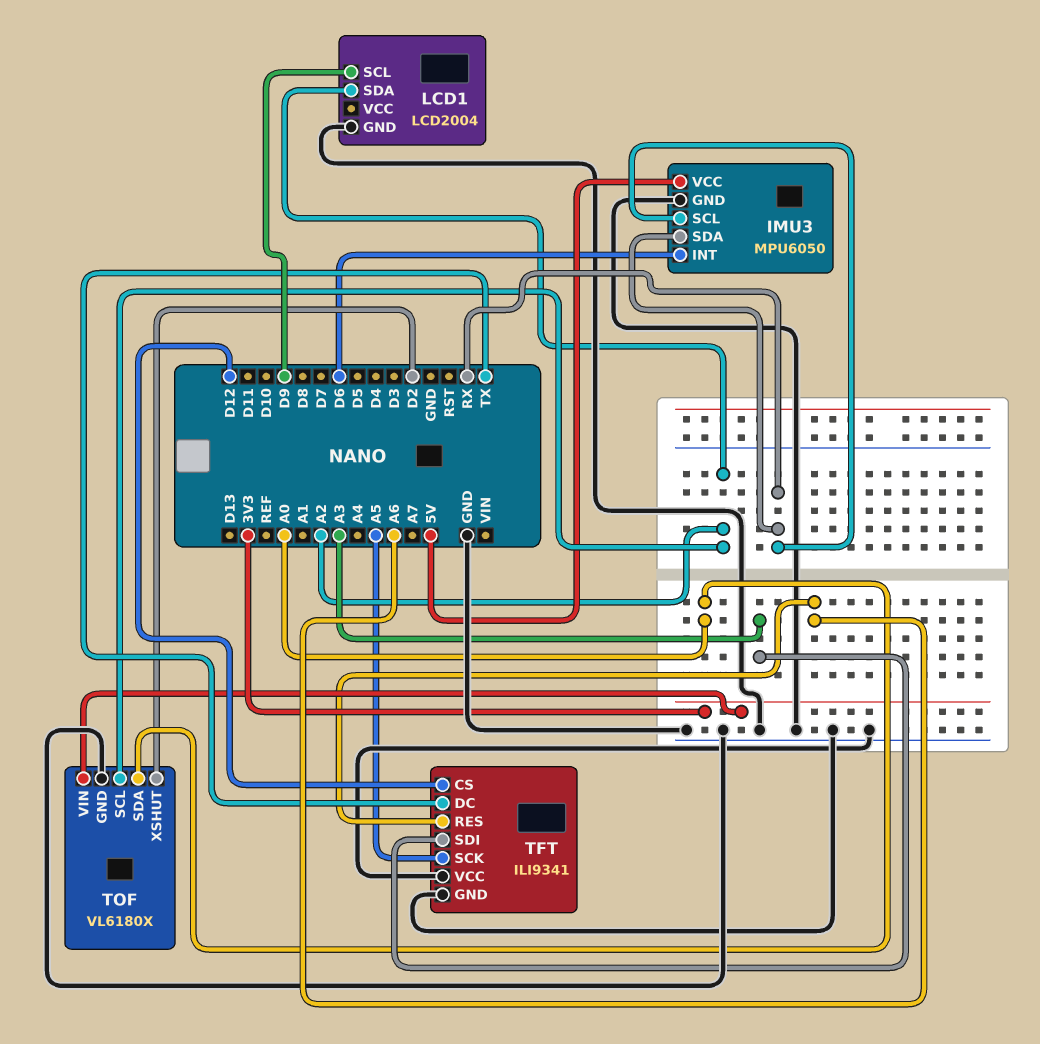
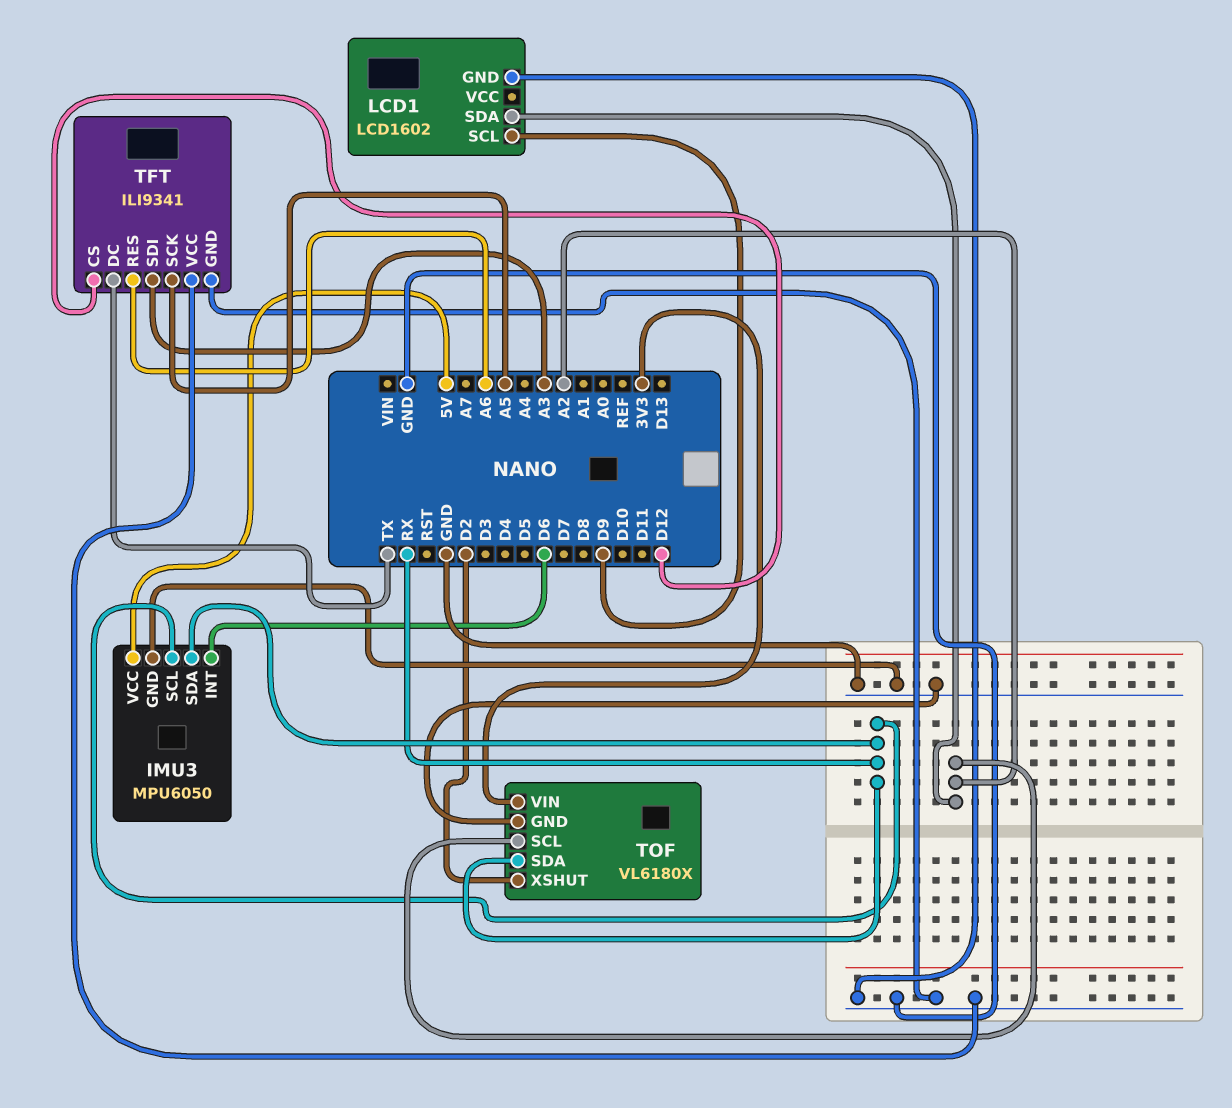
LCD1: LCD2004 -> LCD1602
TOF pin SDA: A0 -> RX

